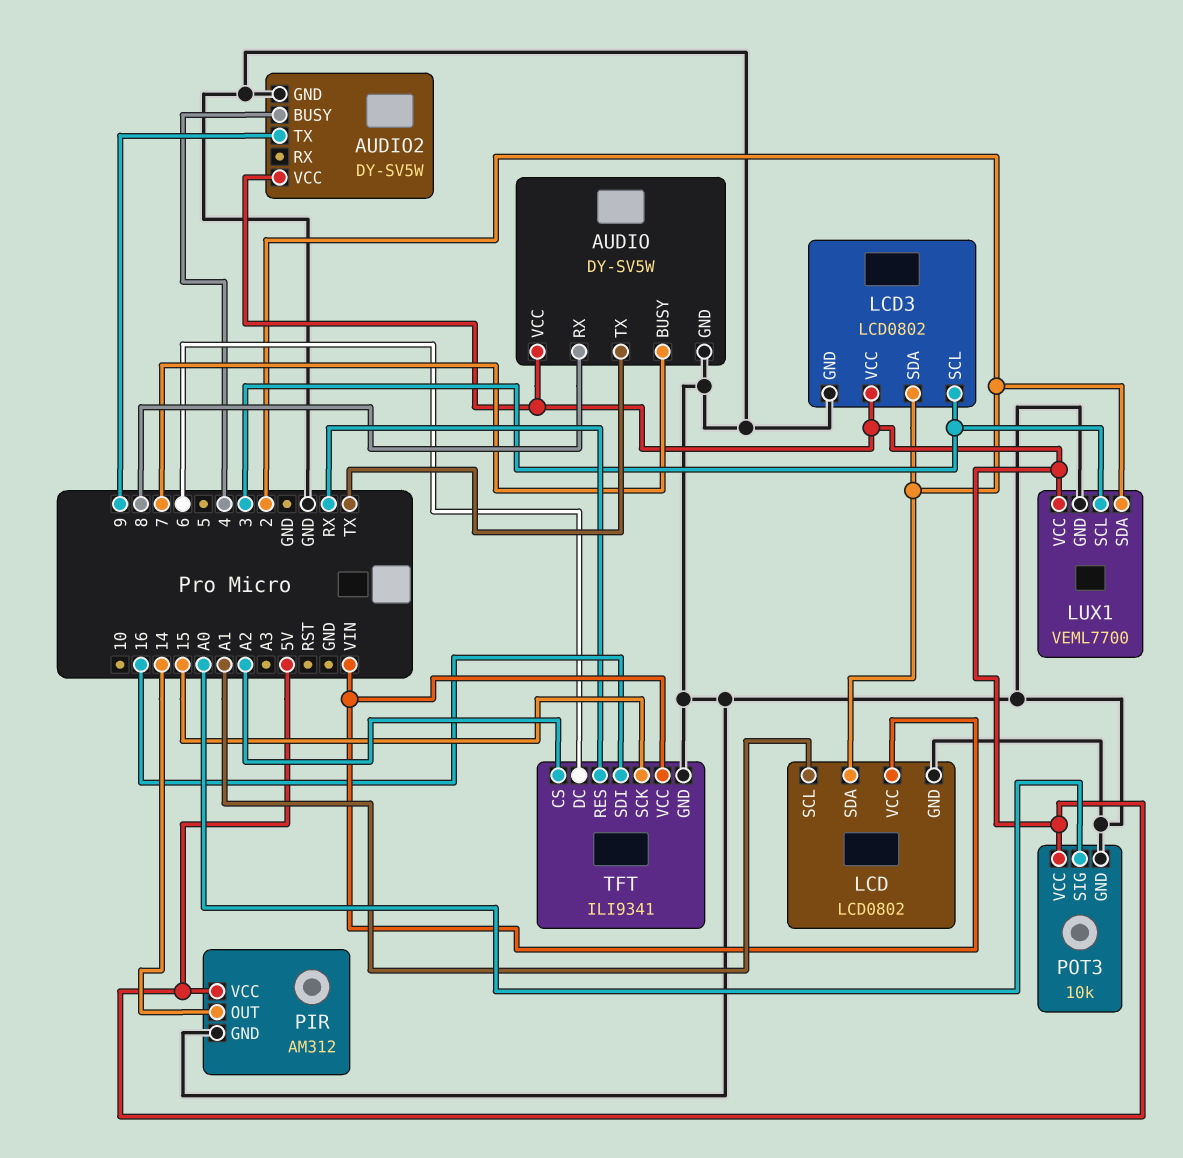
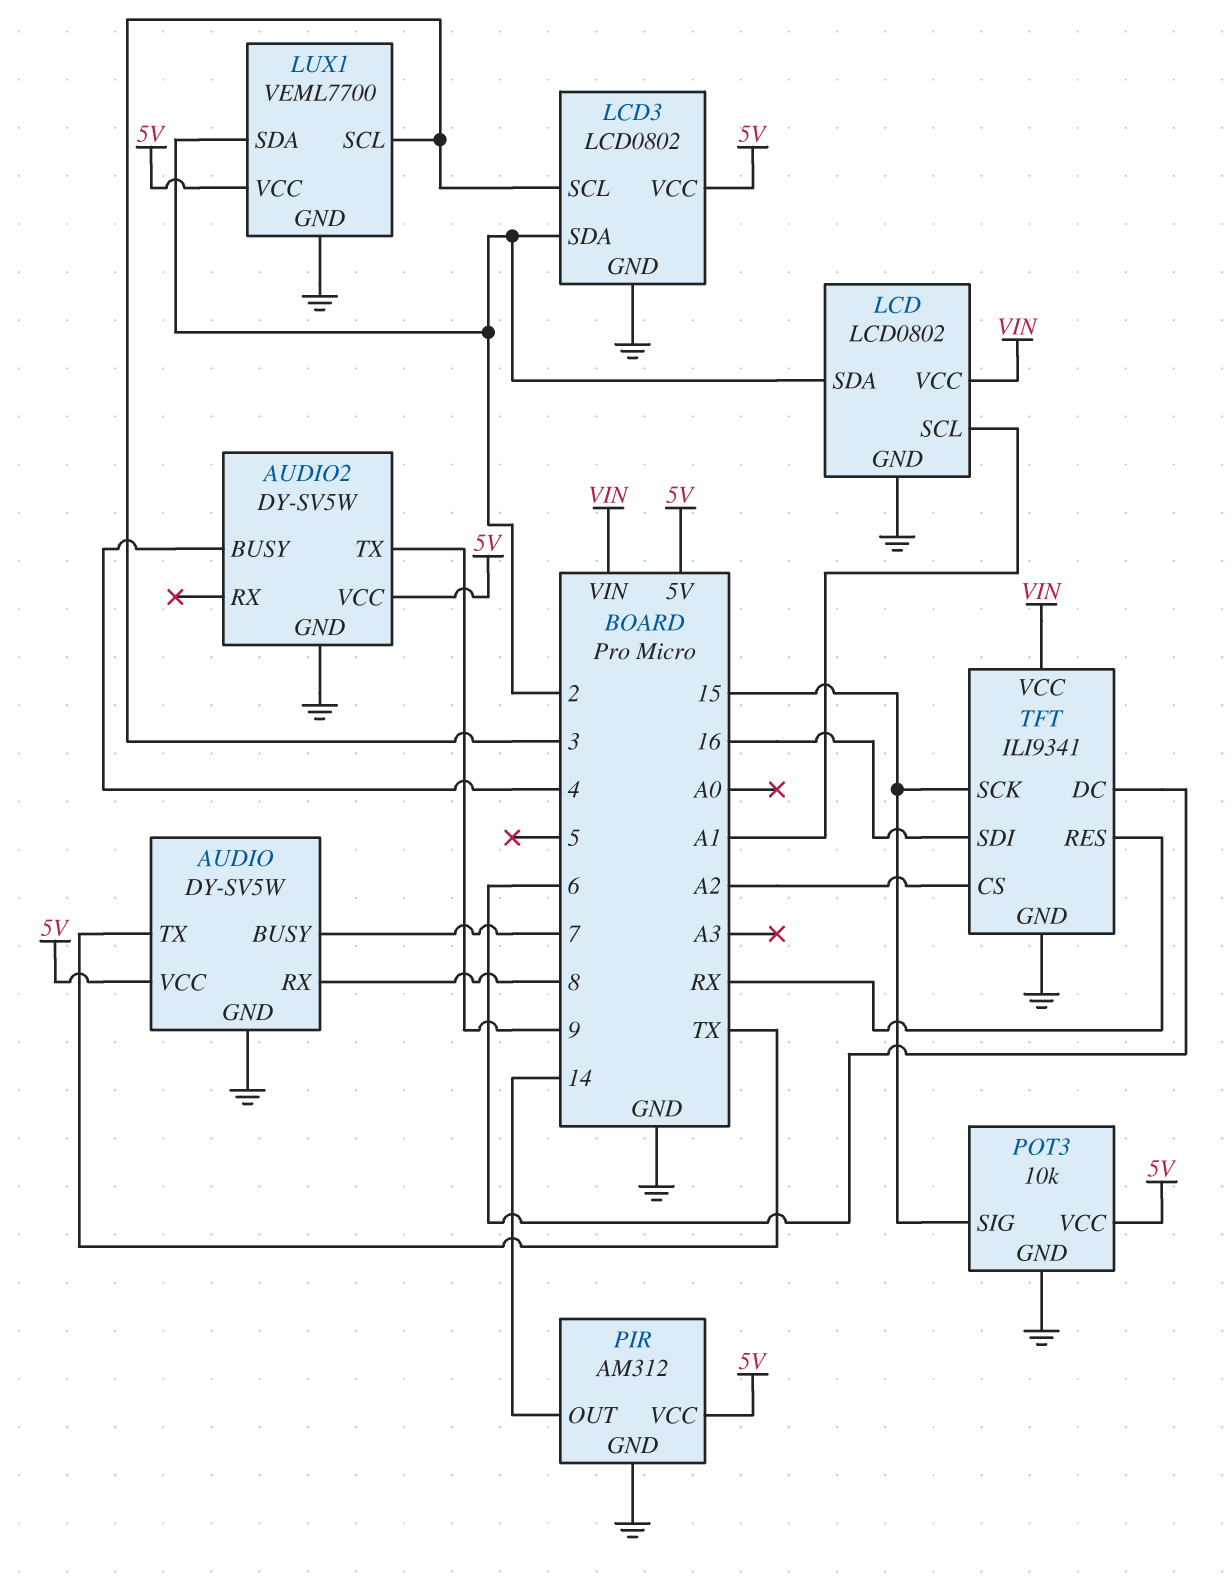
POT3 pin SIG: A0 -> 15

